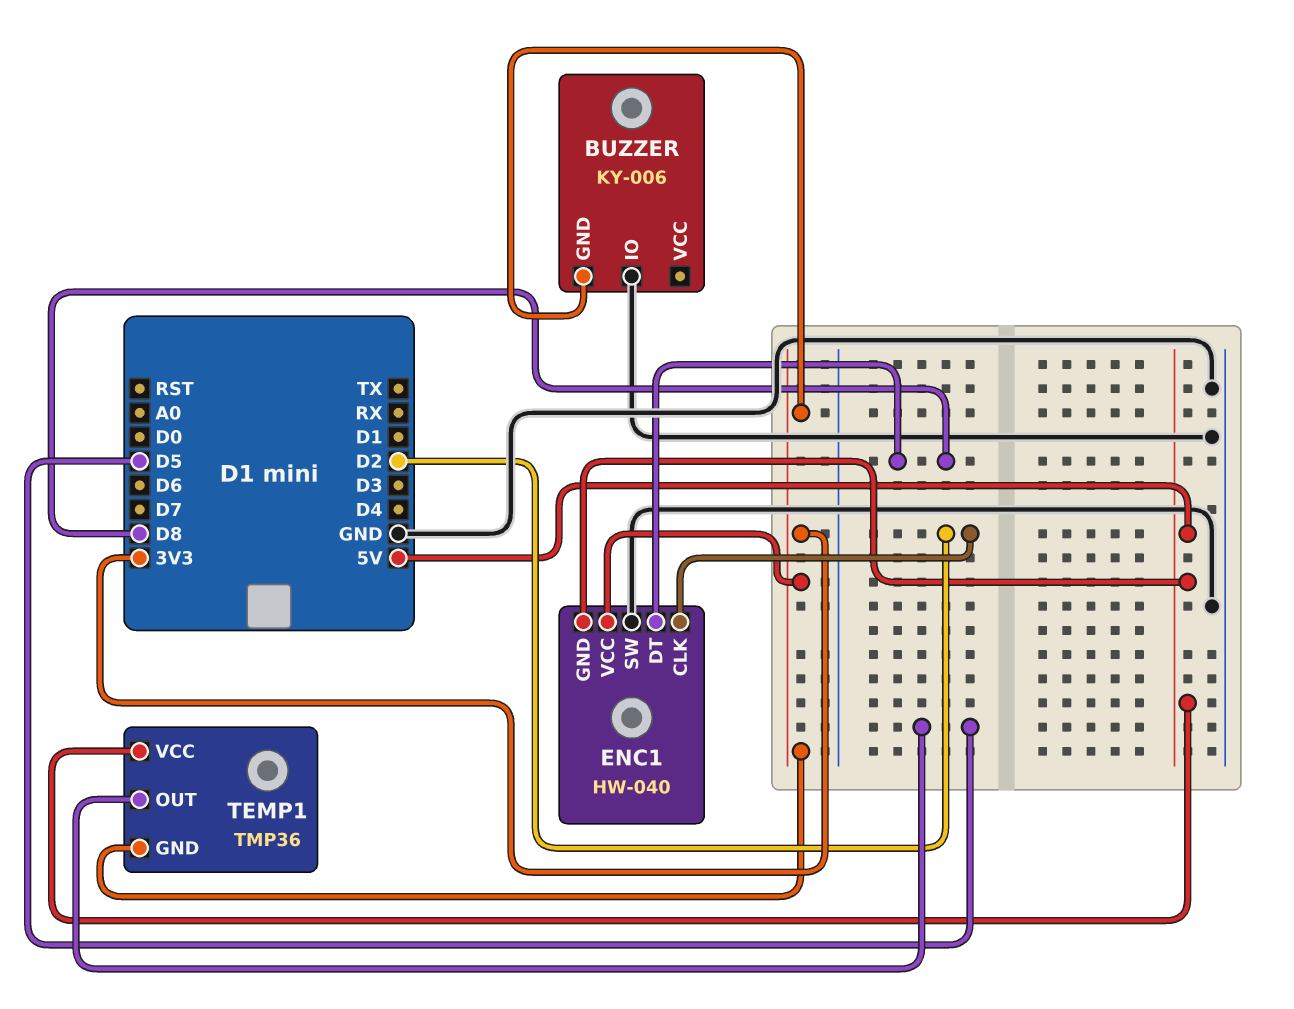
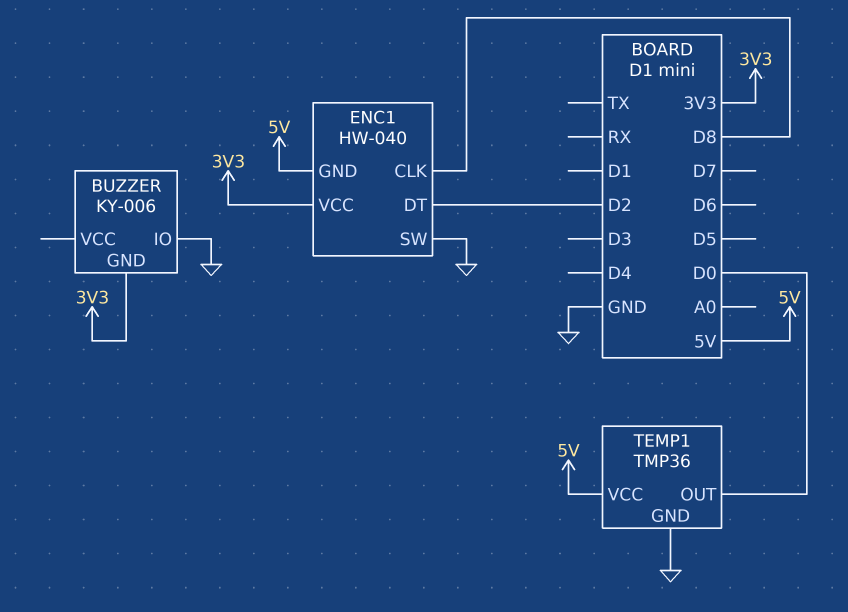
ENC1 pin CLK: D2 -> D8
ENC1 pin DT: D8 -> D2
TEMP1 pin GND: 3V3 -> GND
TEMP1 pin OUT: D5 -> D0

